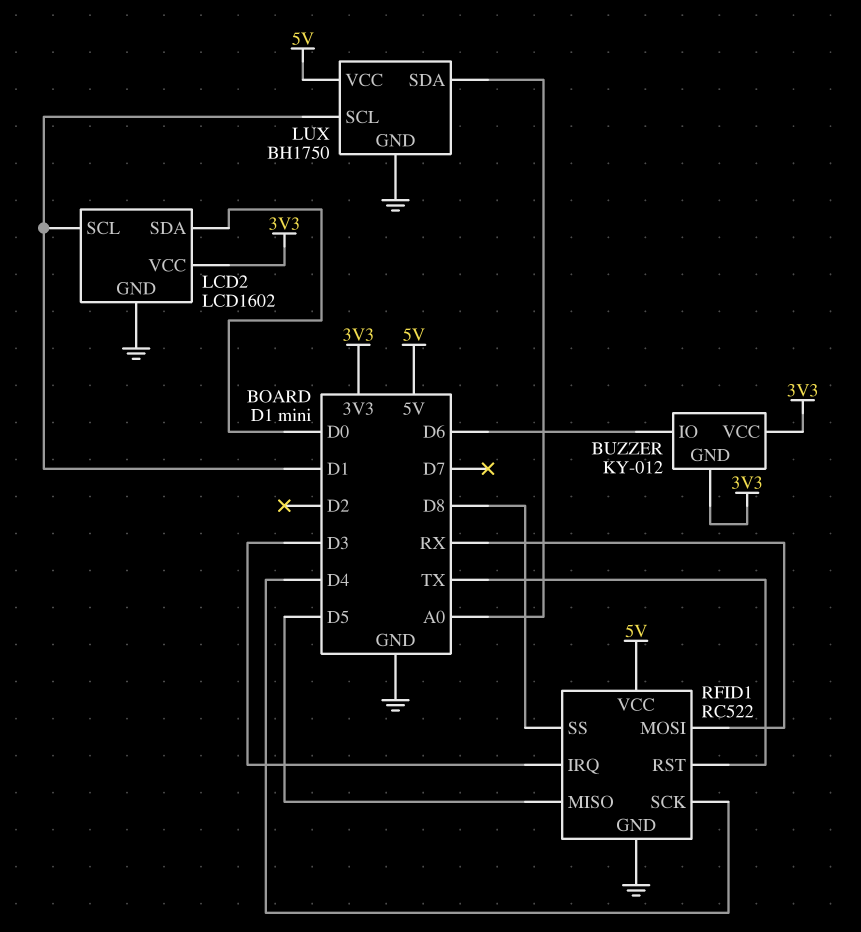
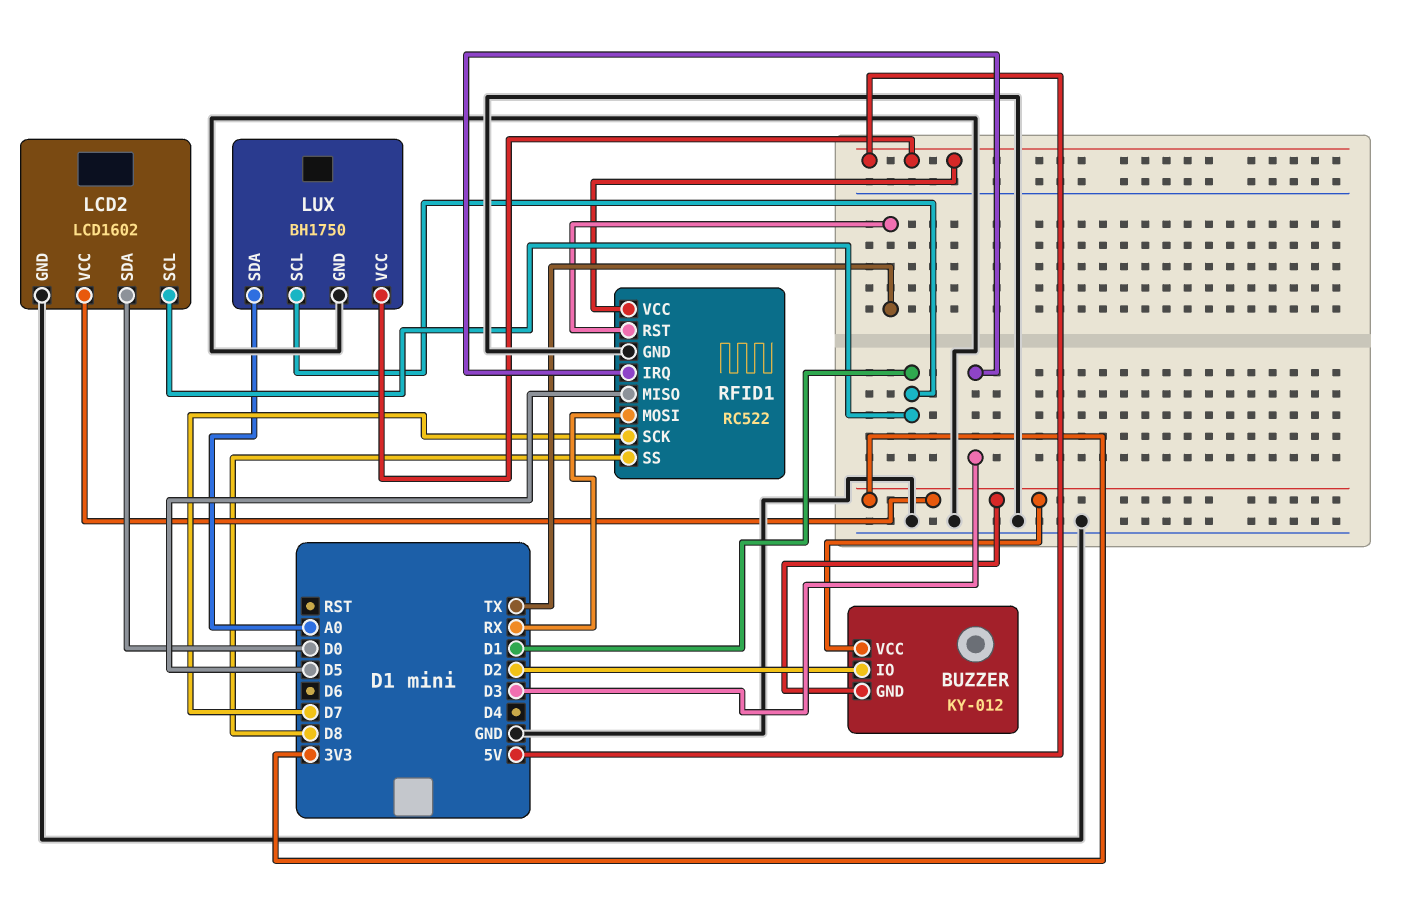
BUZZER pin IO: D6 -> D2
RFID1 pin SCK: D4 -> D7

